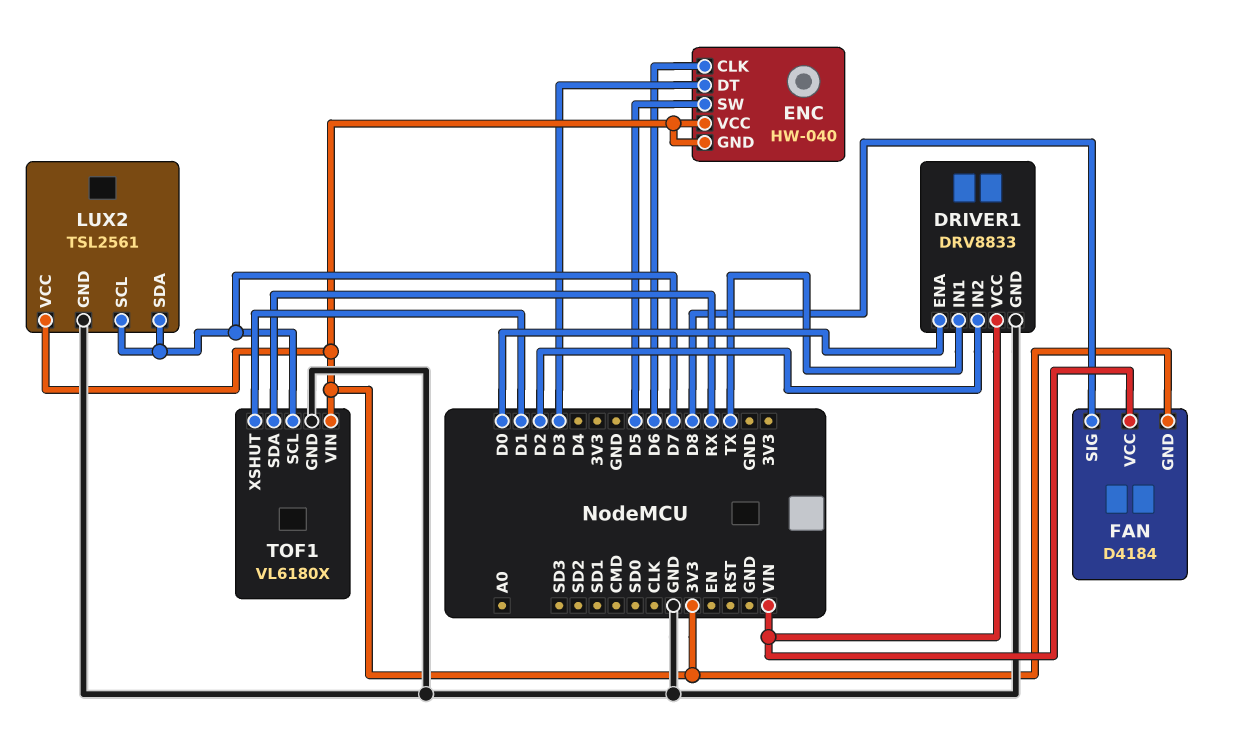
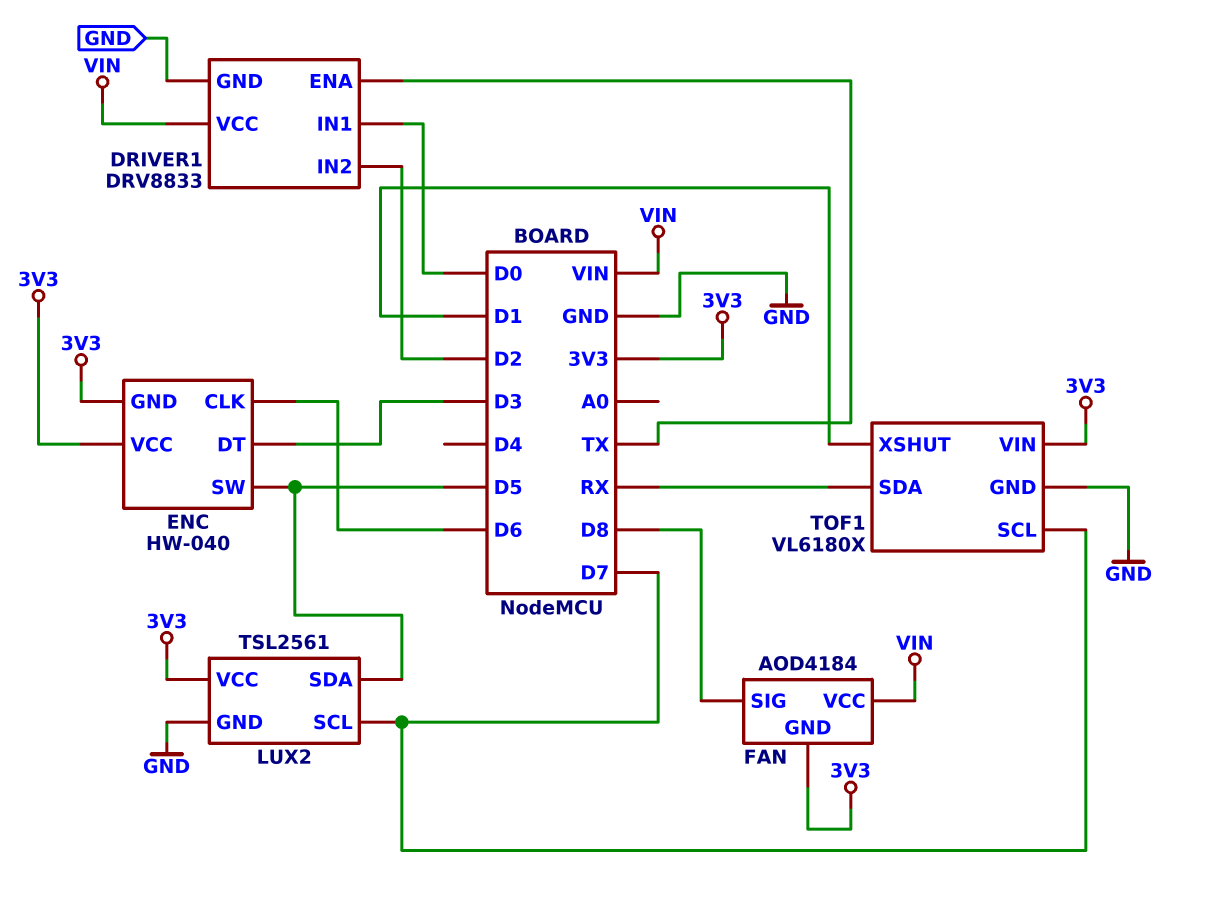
DRIVER1 pin ENA: D0 -> TX
DRIVER1 pin IN1: TX -> D0
FAN: D4184 -> AOD4184
LUX2 pin SDA: D7 -> D5

